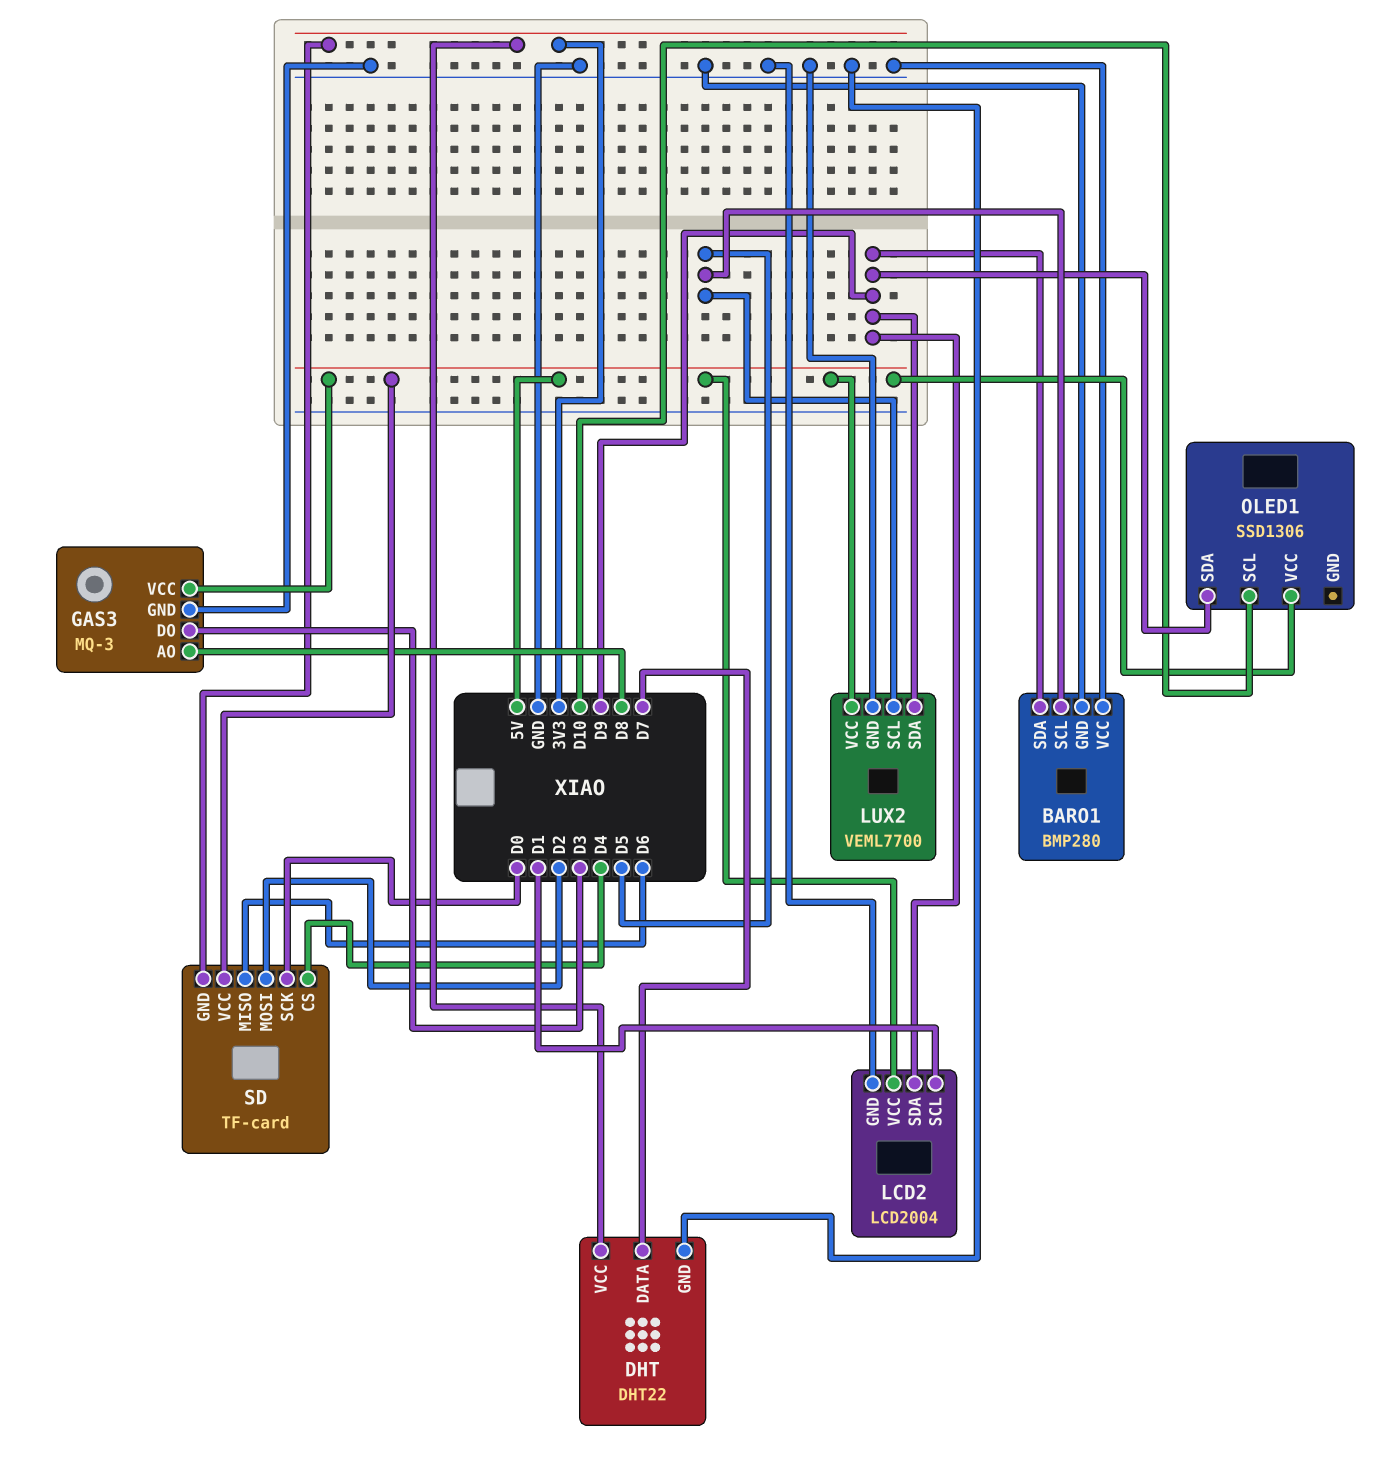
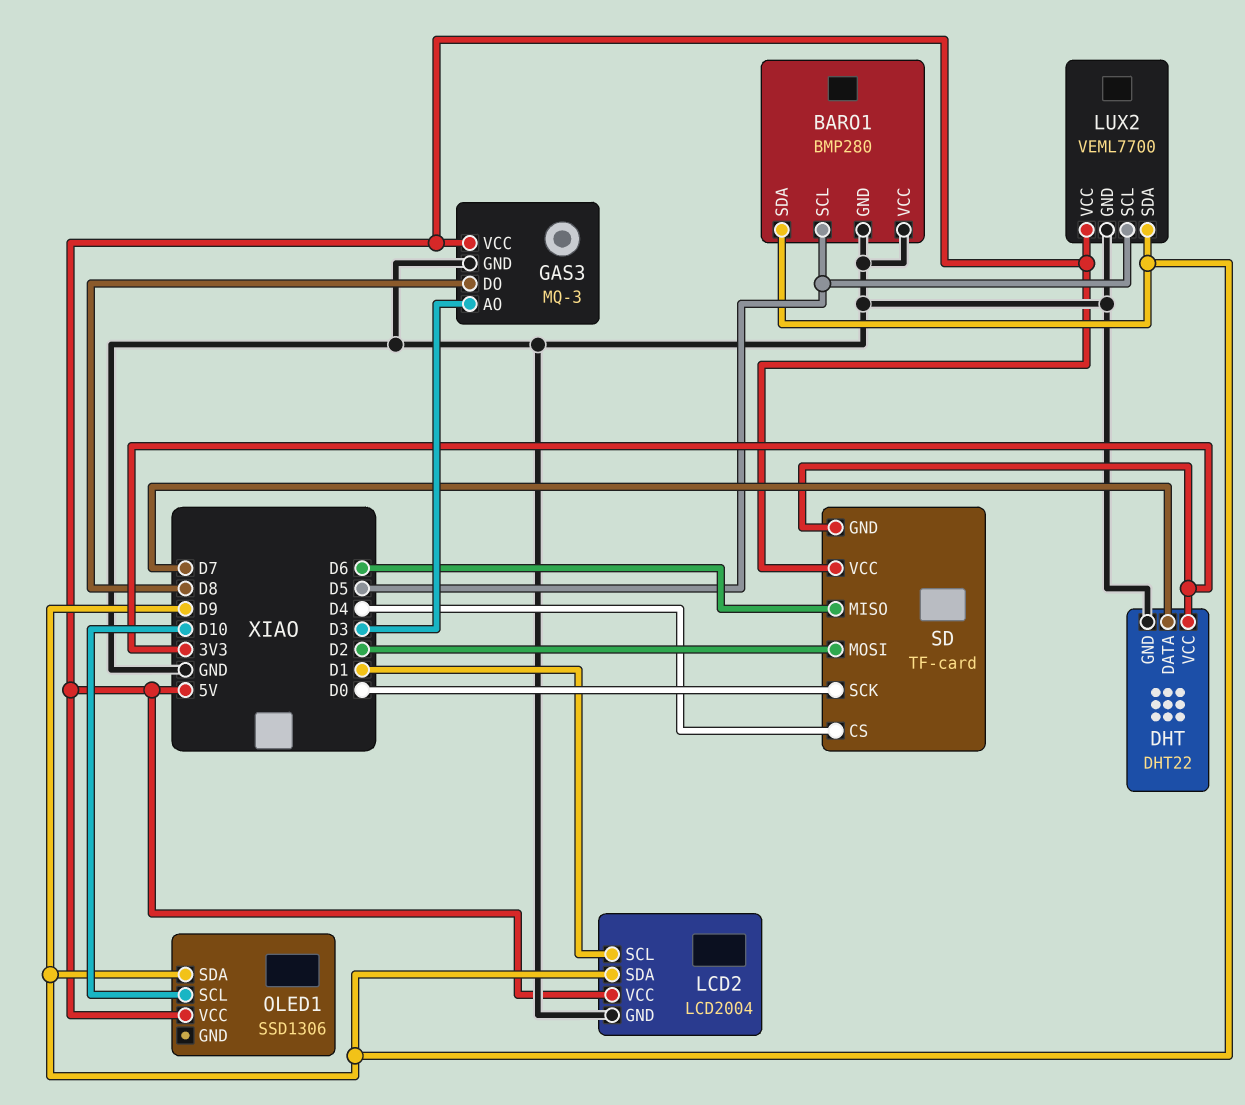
GAS3 pin AO: D8 -> D3
GAS3 pin DO: D3 -> D8

